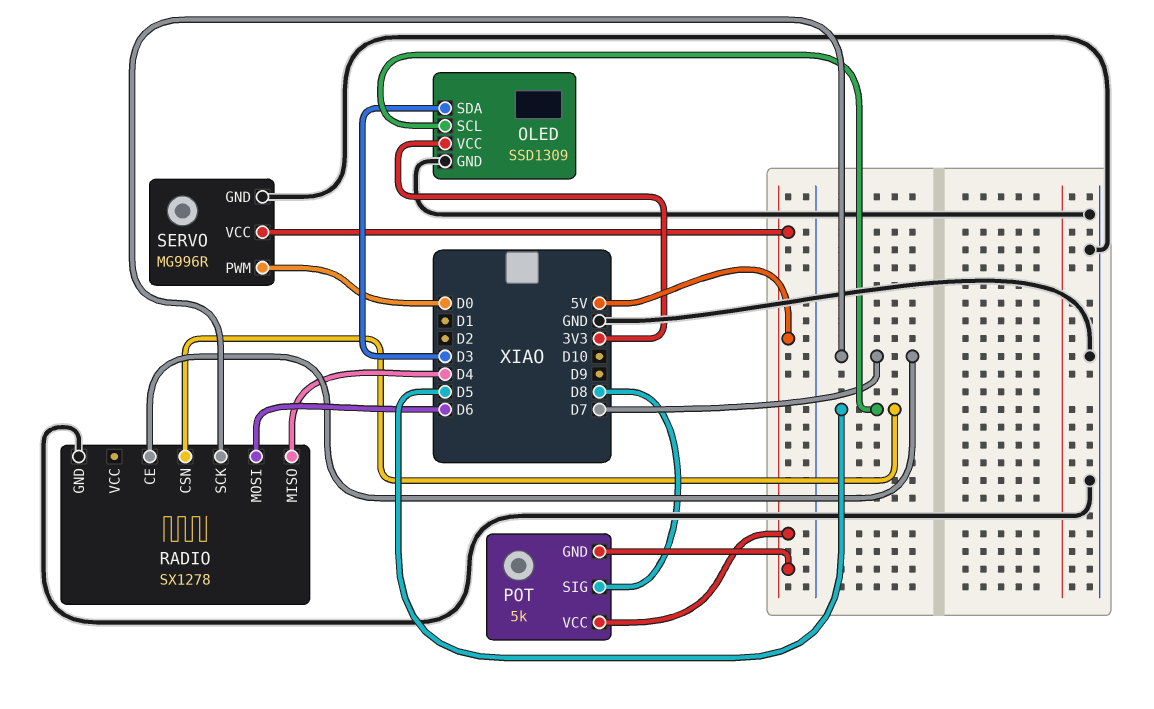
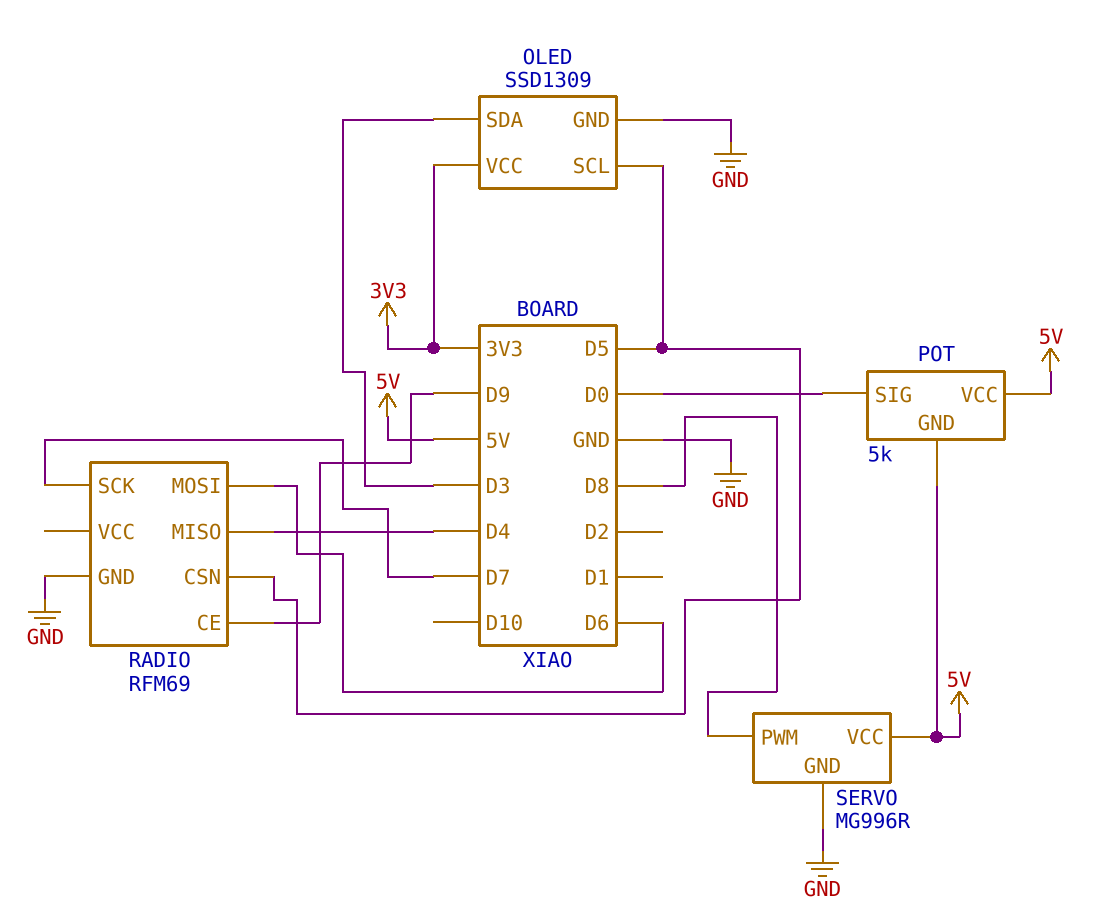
POT pin SIG: D8 -> D0
RADIO: SX1278 -> RFM69
RADIO pin CE: D7 -> D9
SERVO pin PWM: D0 -> D8

